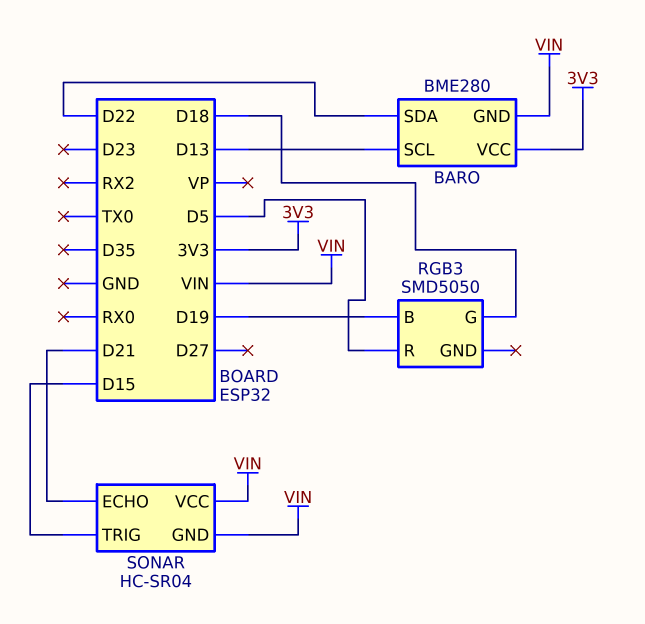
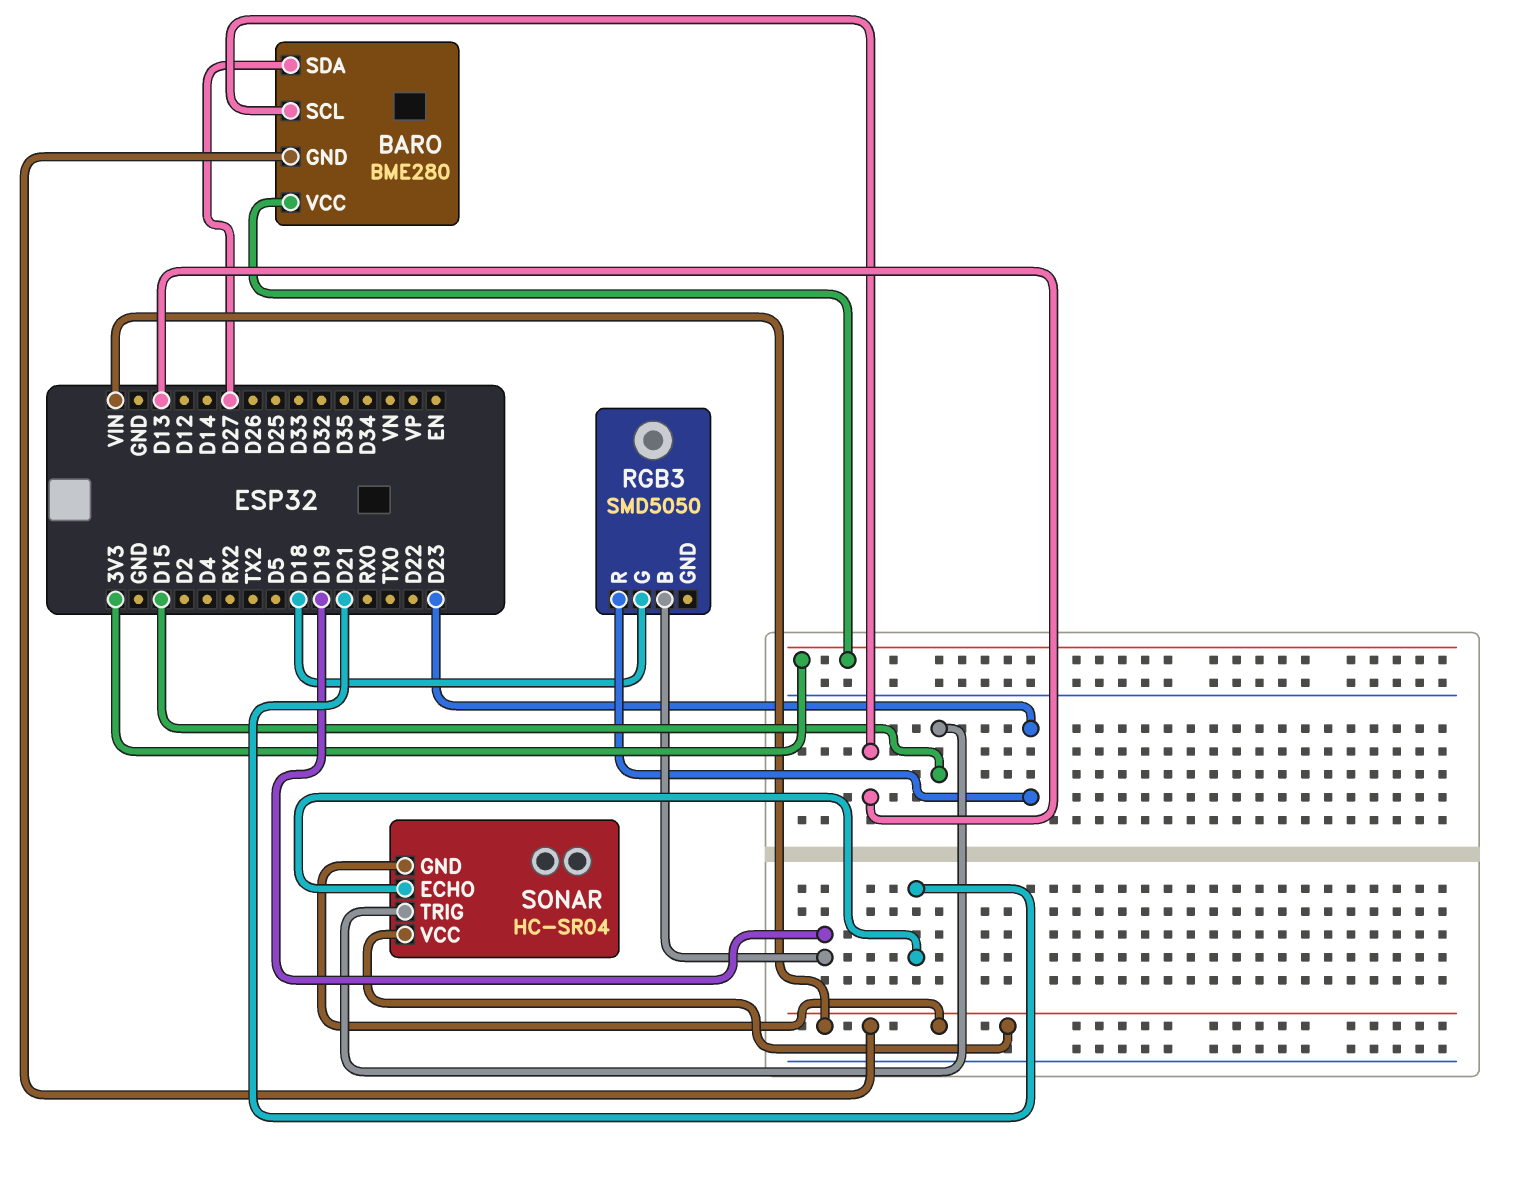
BARO pin SDA: D22 -> D27
RGB3 pin R: D5 -> D23

